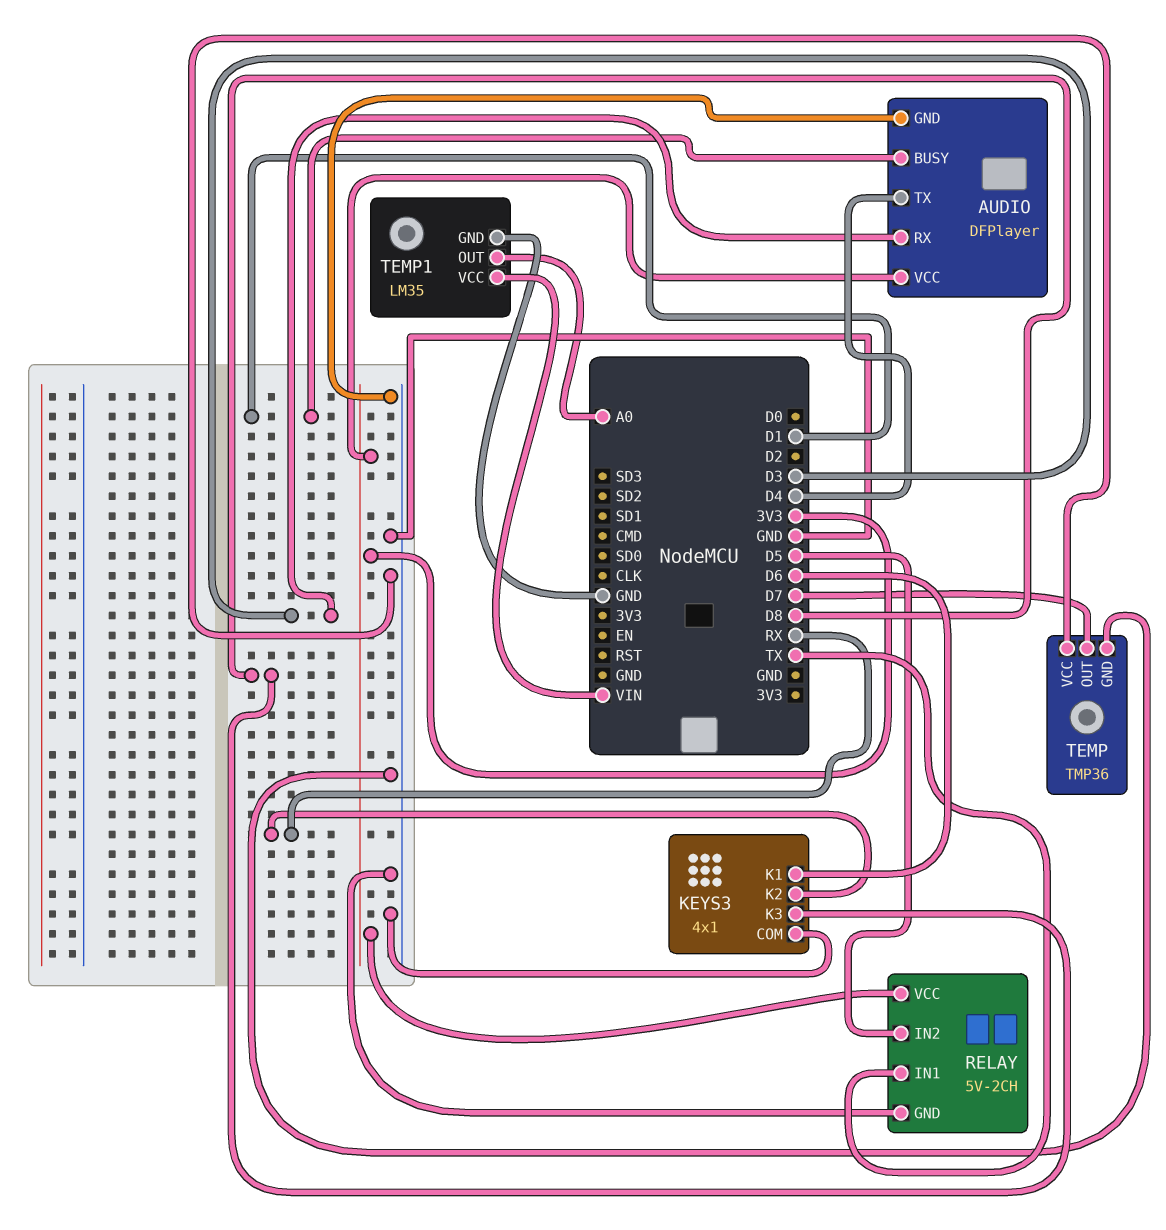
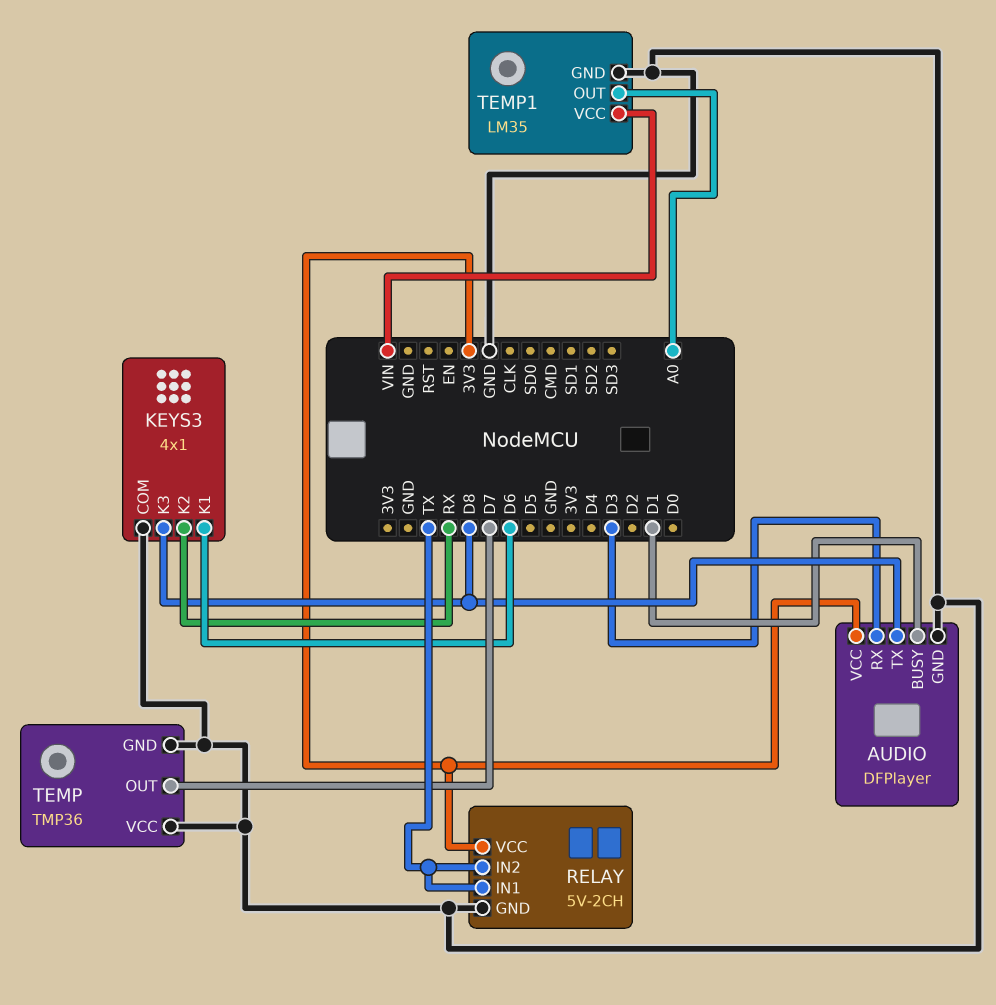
AUDIO pin TX: D4 -> D8
RELAY pin IN2: D5 -> TX

